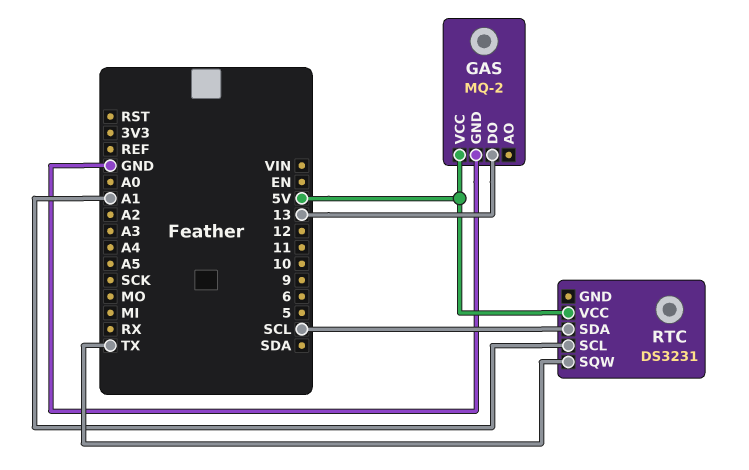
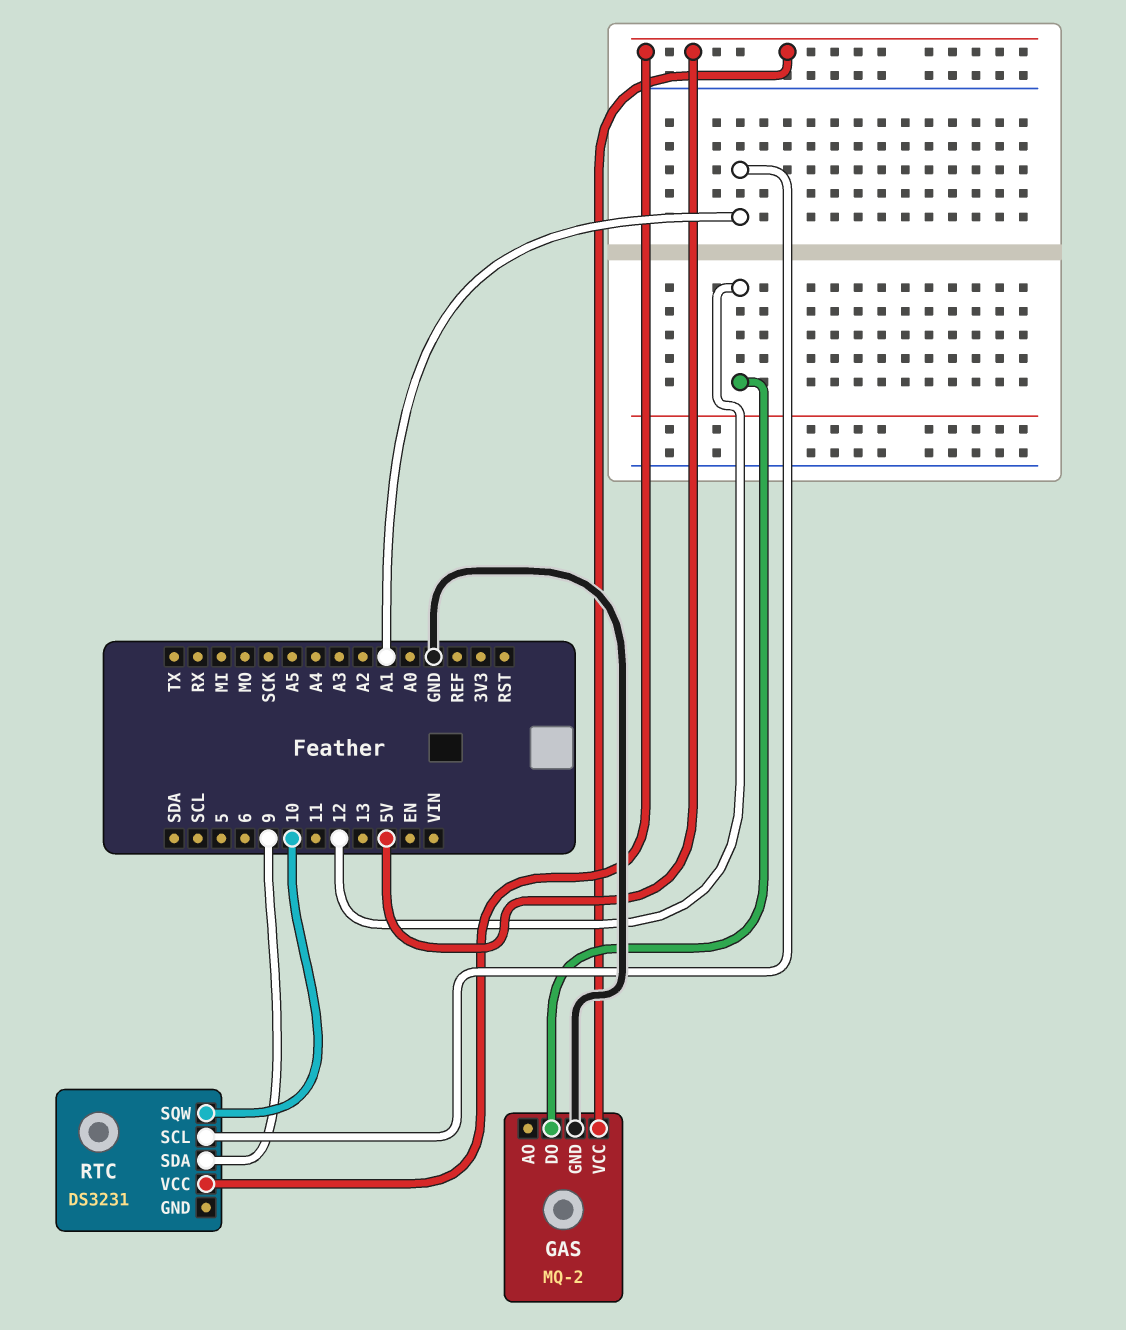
GAS pin DO: 13 -> 12
RTC pin SDA: SCL -> 9
RTC pin SQW: TX -> 10

